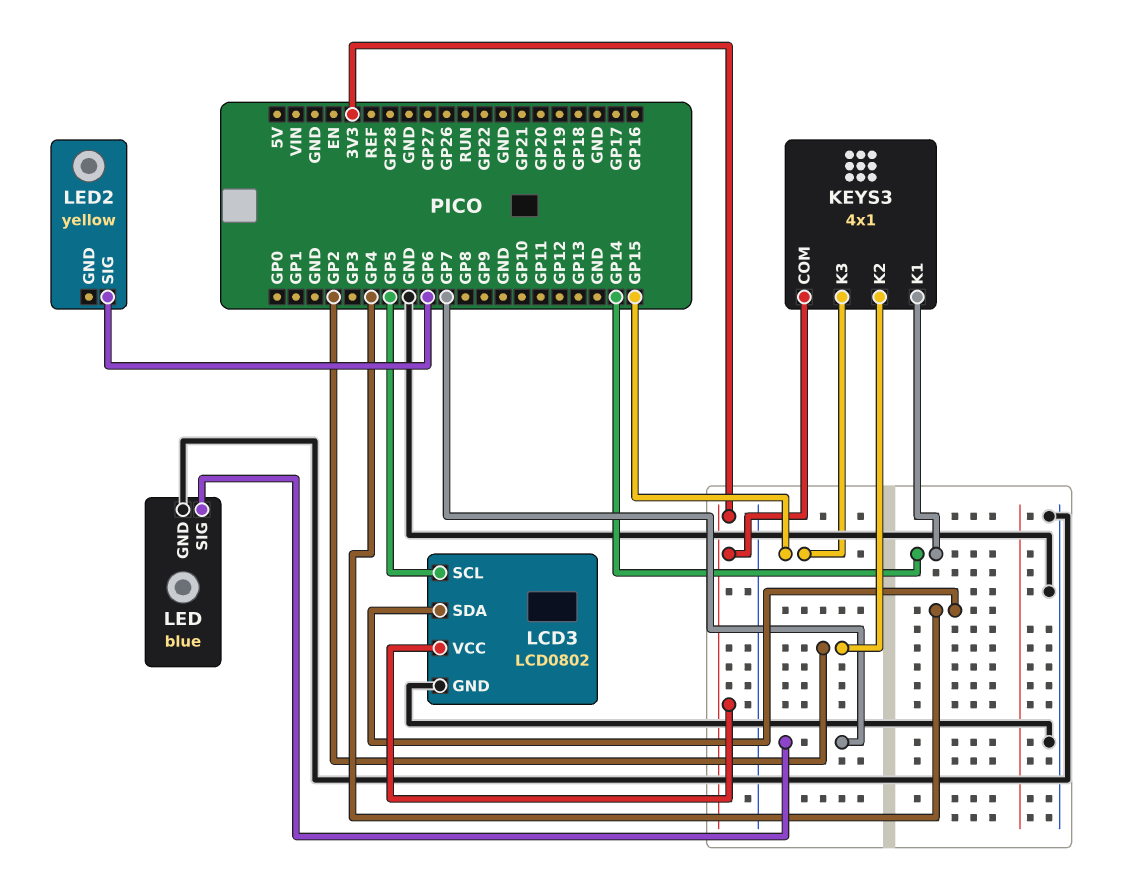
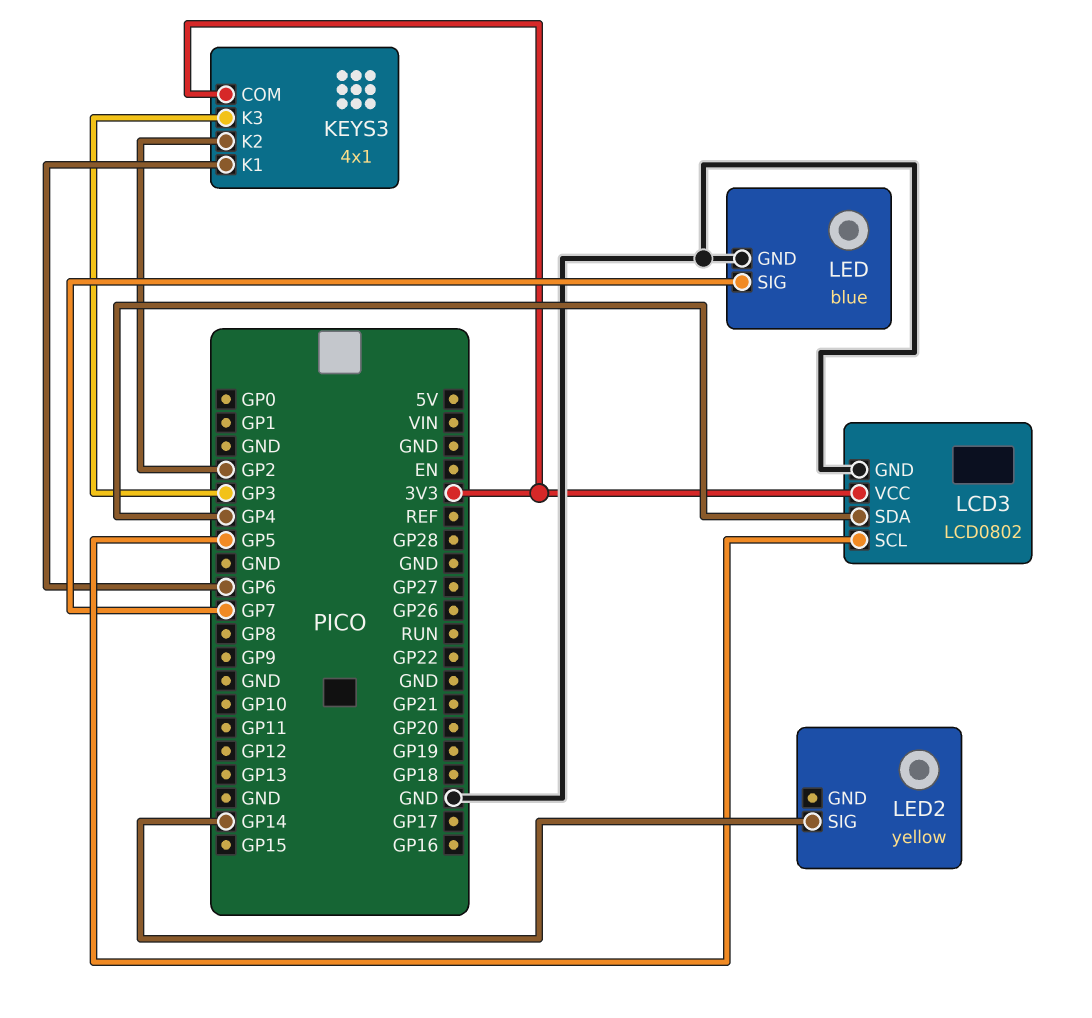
KEYS3 pin K1: GP14 -> GP6
KEYS3 pin K3: GP15 -> GP3
LED2 pin SIG: GP6 -> GP14

